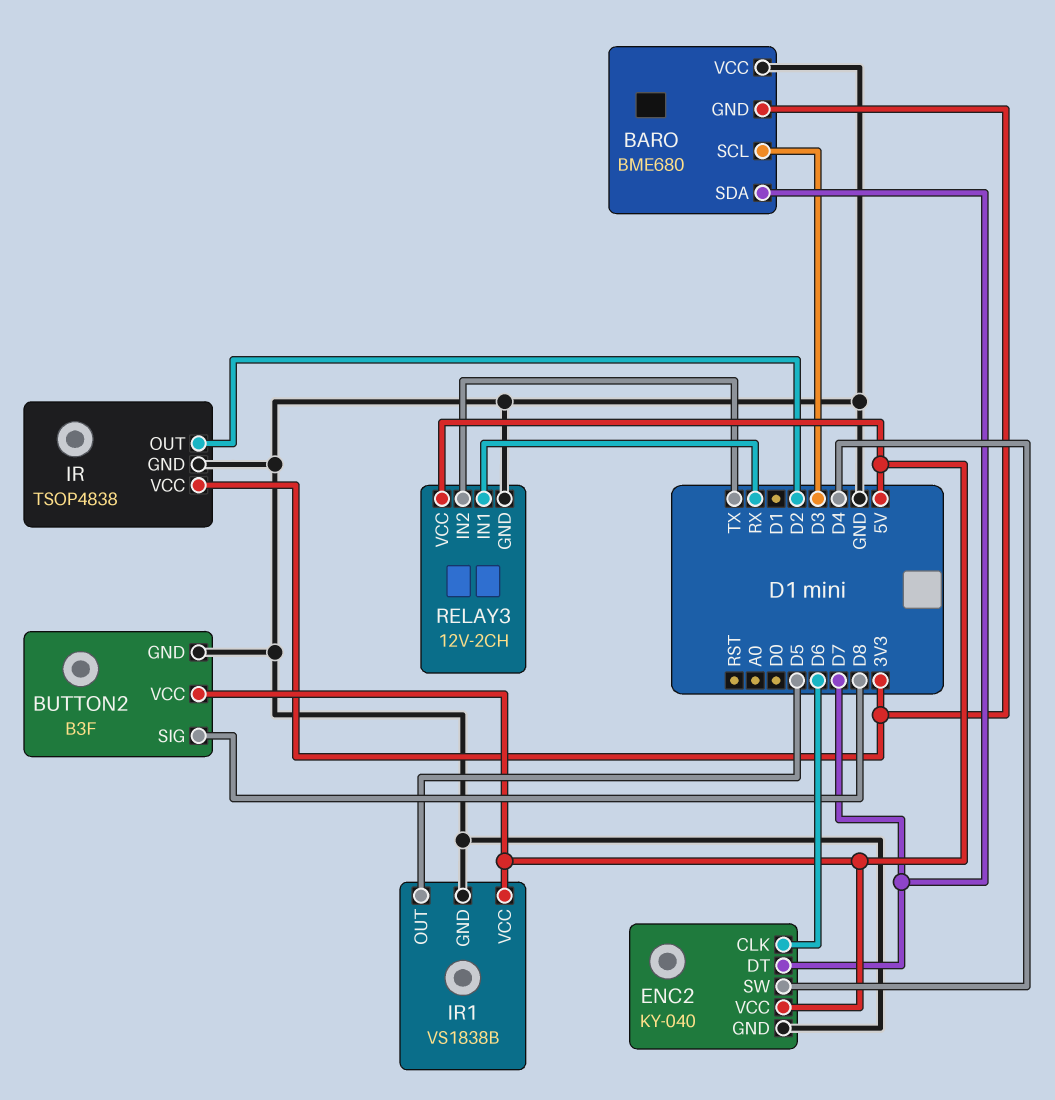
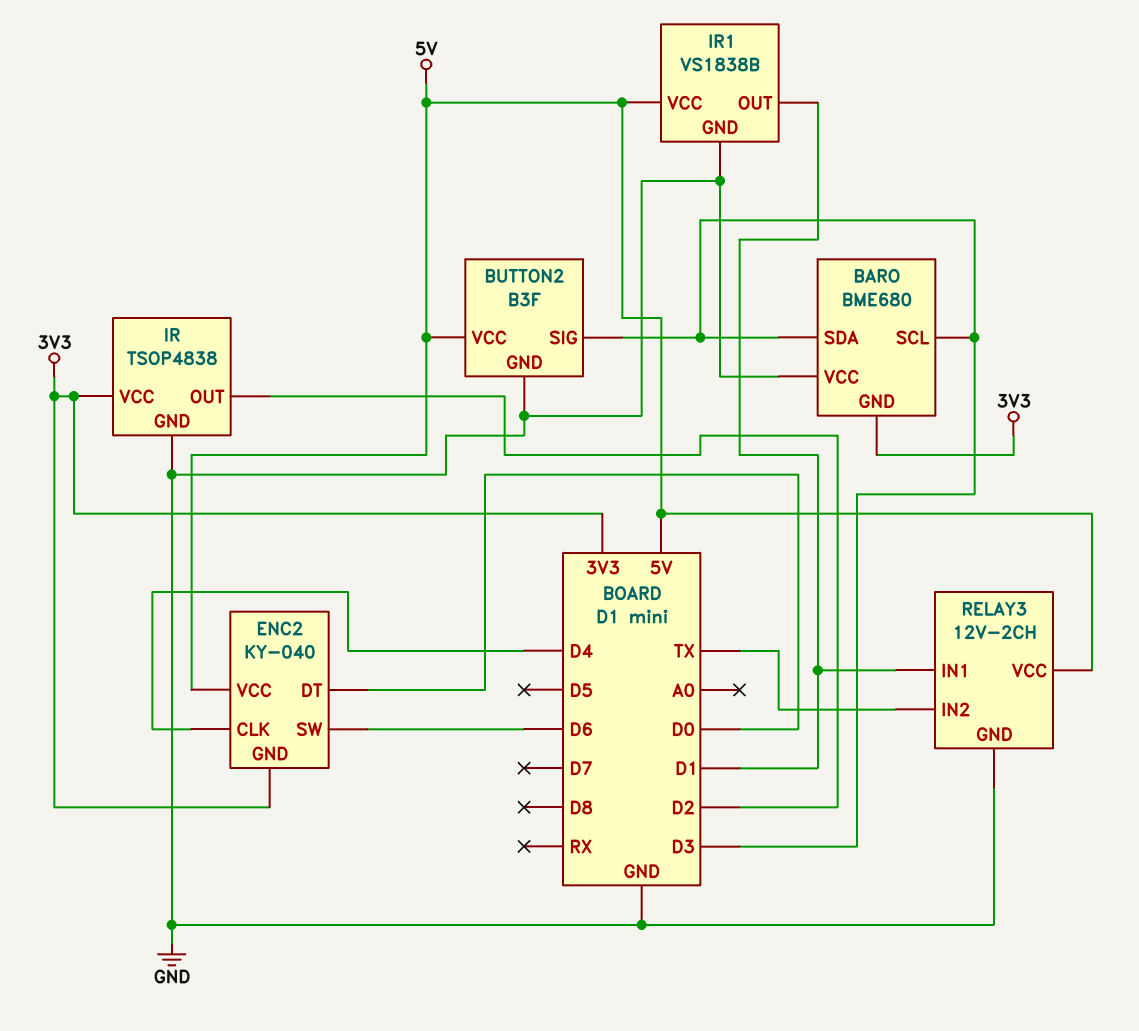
BARO pin SDA: D7 -> D3
BUTTON2 pin SIG: D8 -> D3
ENC2 pin CLK: D6 -> D4
ENC2 pin DT: D7 -> D0
ENC2 pin GND: GND -> 3V3
ENC2 pin SW: D4 -> D6
IR1 pin OUT: D5 -> D1
RELAY3 pin IN1: RX -> D1

